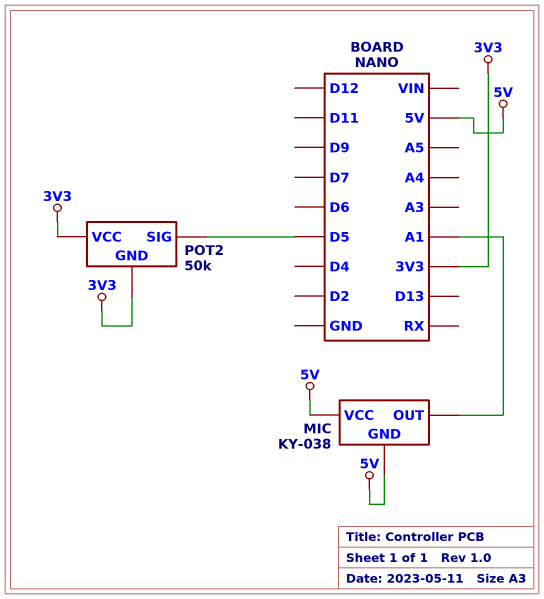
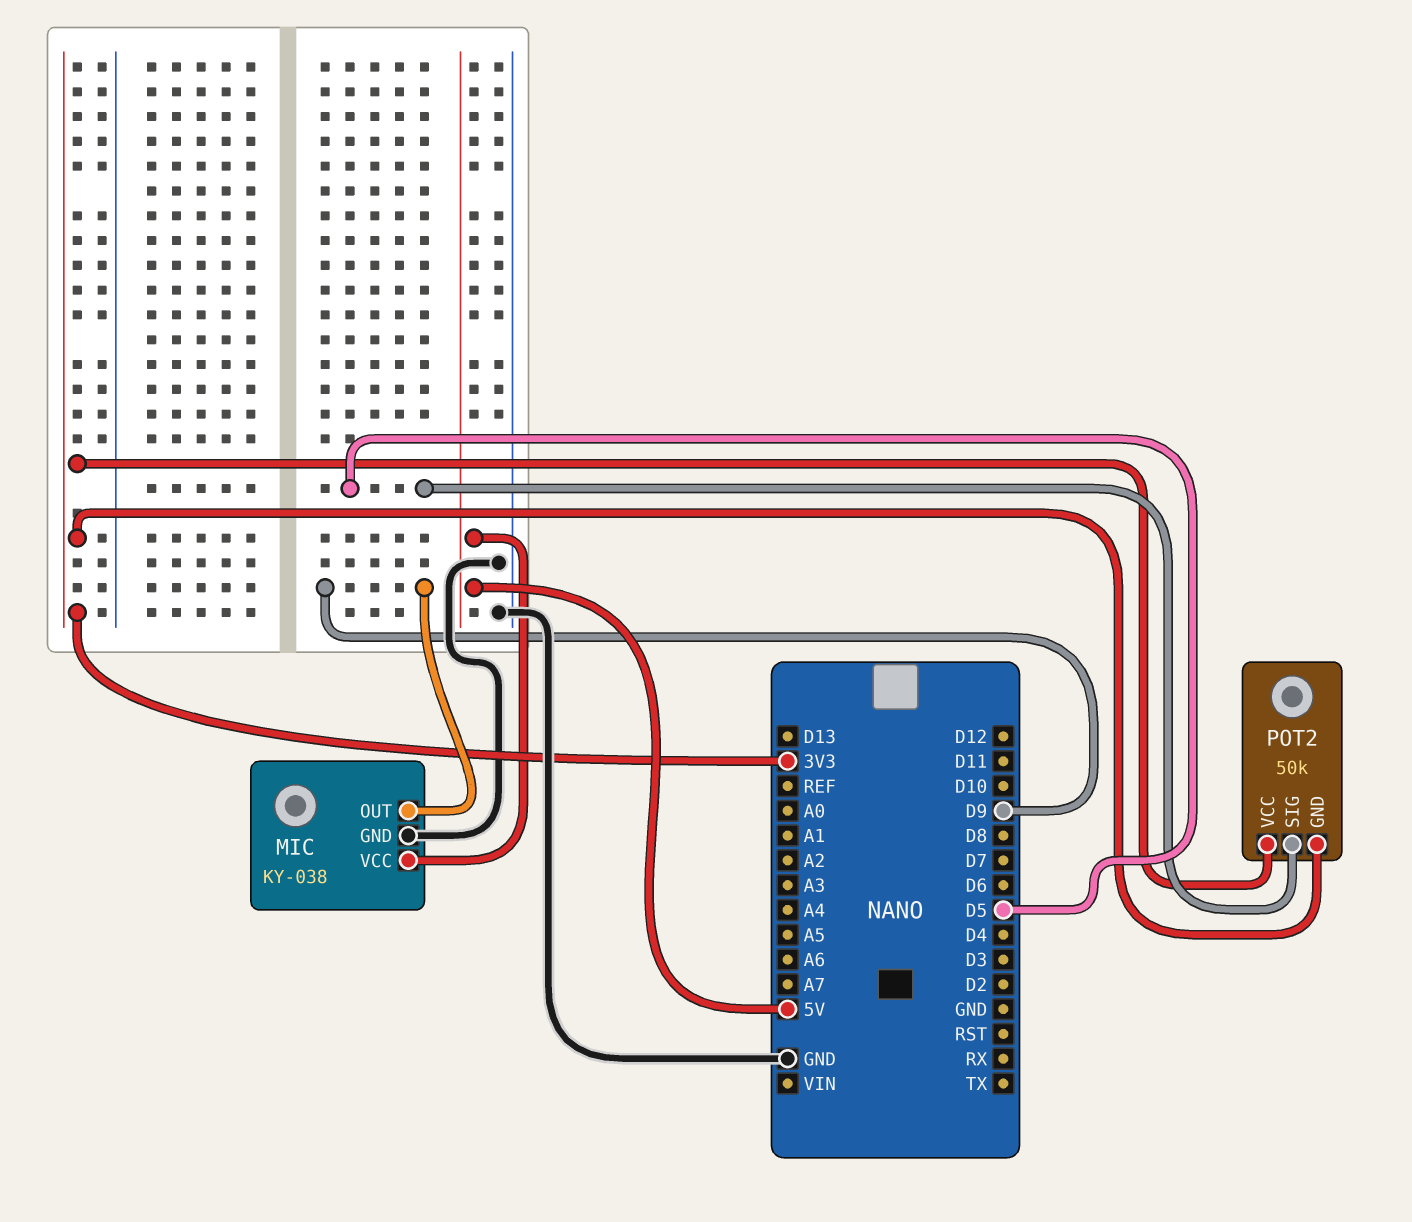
MIC pin GND: 5V -> GND
MIC pin OUT: A1 -> D9

